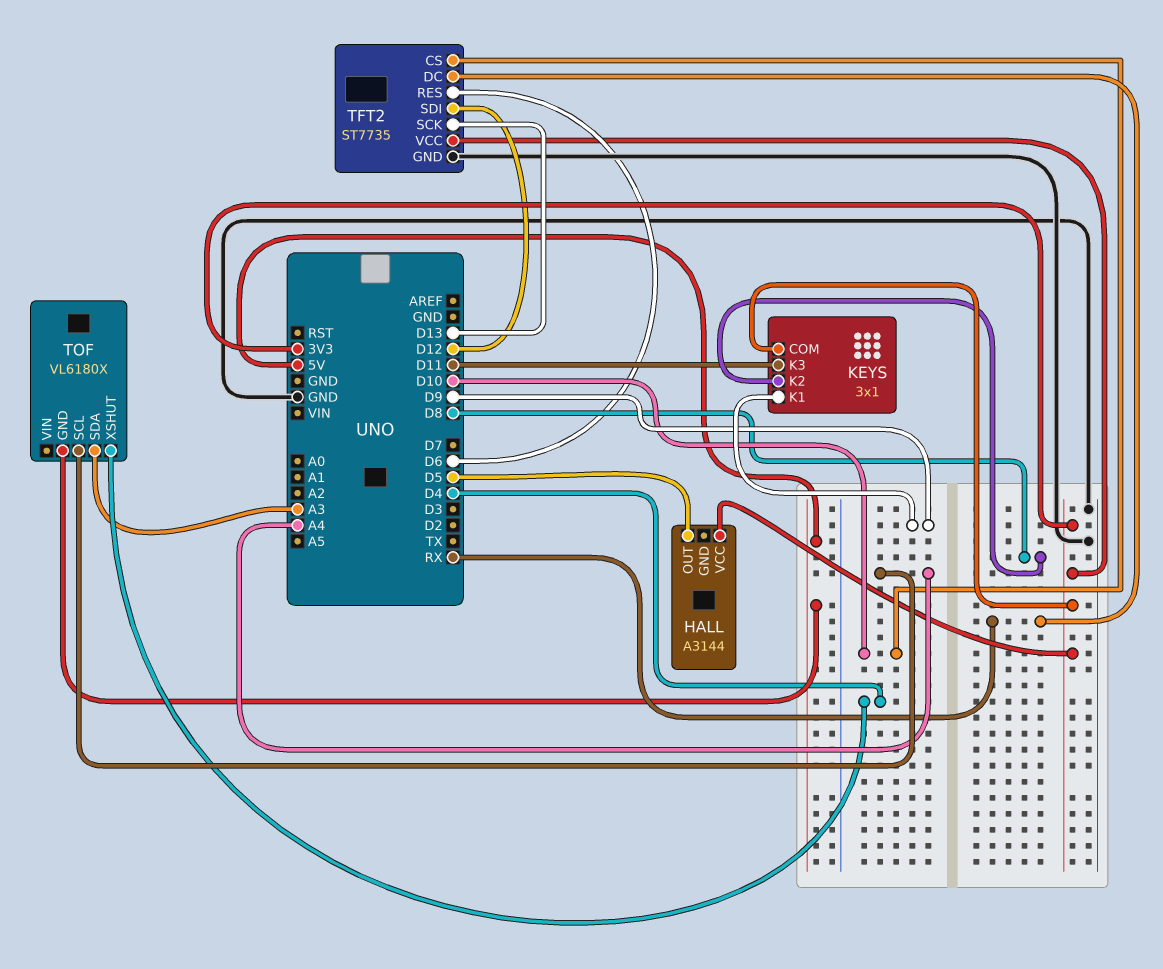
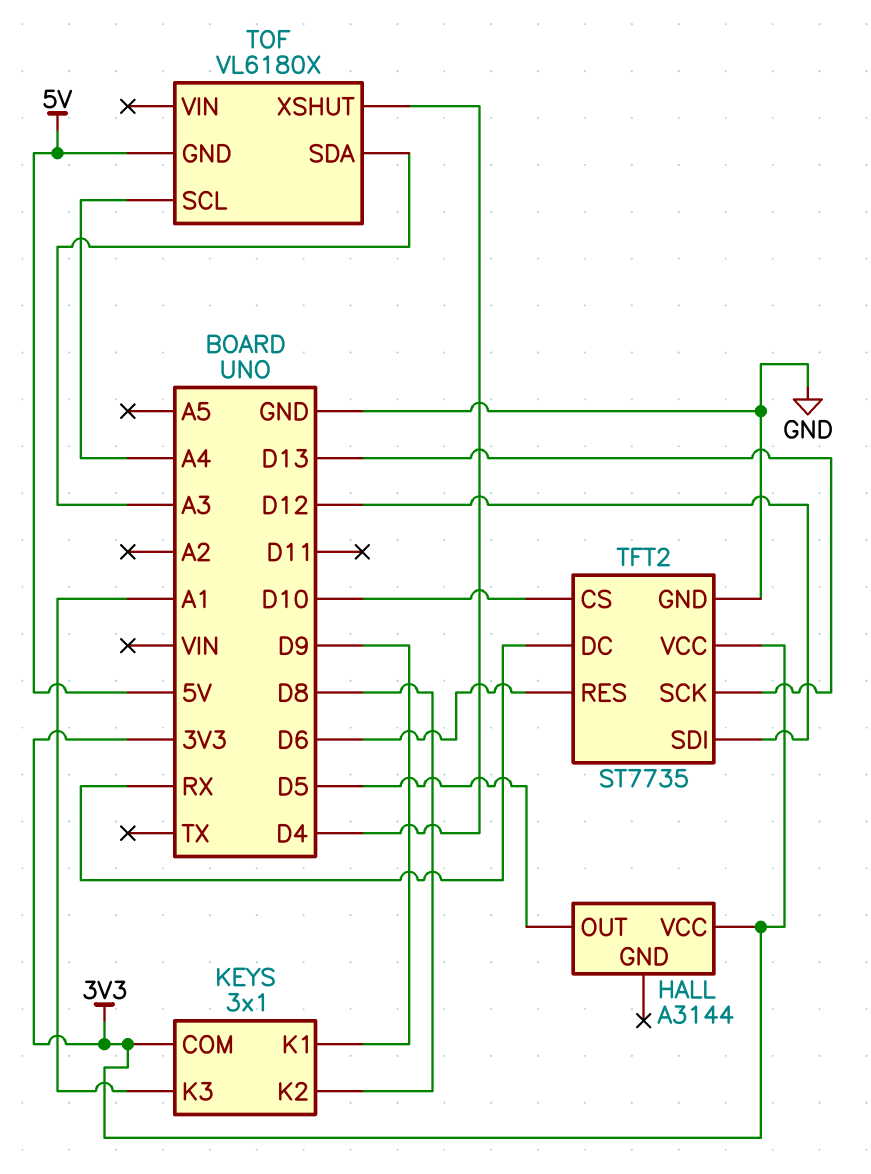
KEYS pin K3: D11 -> A1

